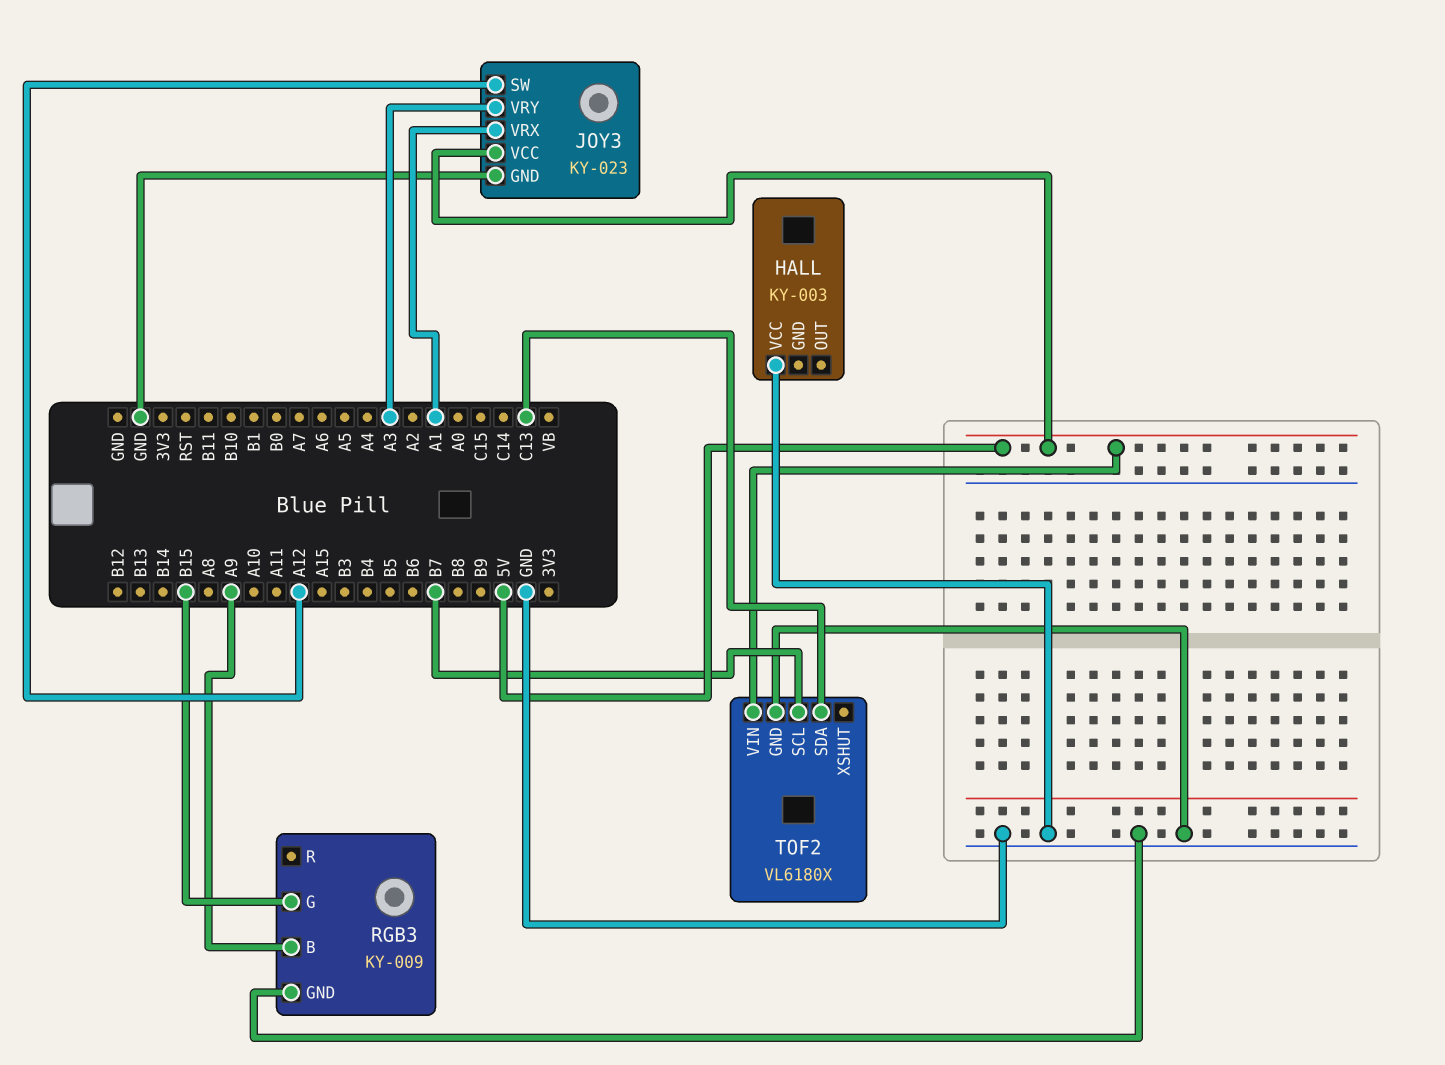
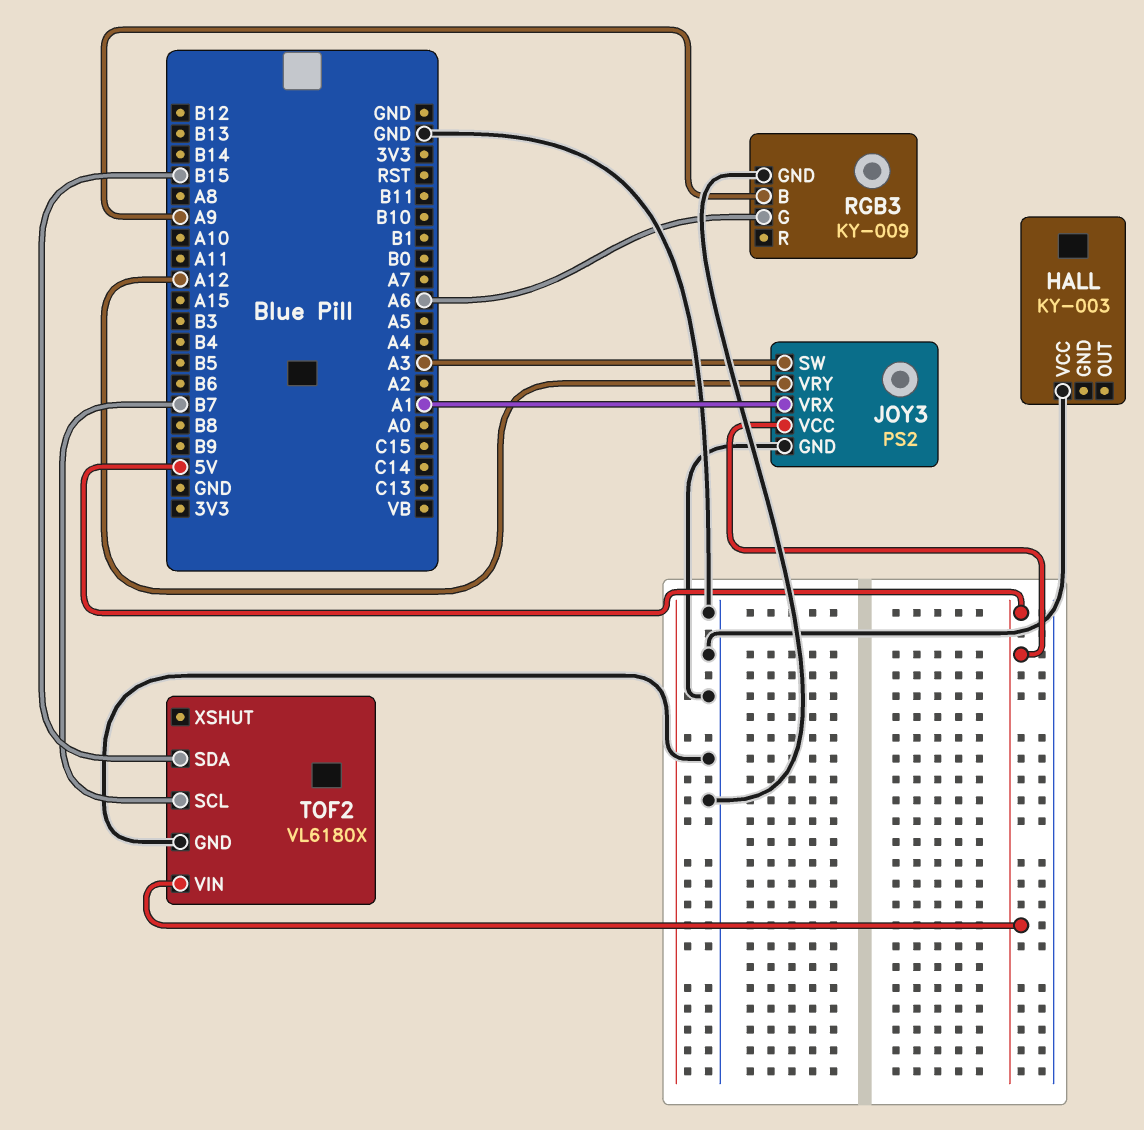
JOY3: KY-023 -> PS2
JOY3 pin SW: A12 -> A3
JOY3 pin VRY: A3 -> A12
RGB3 pin G: B15 -> A6
TOF2 pin SDA: C13 -> B15

